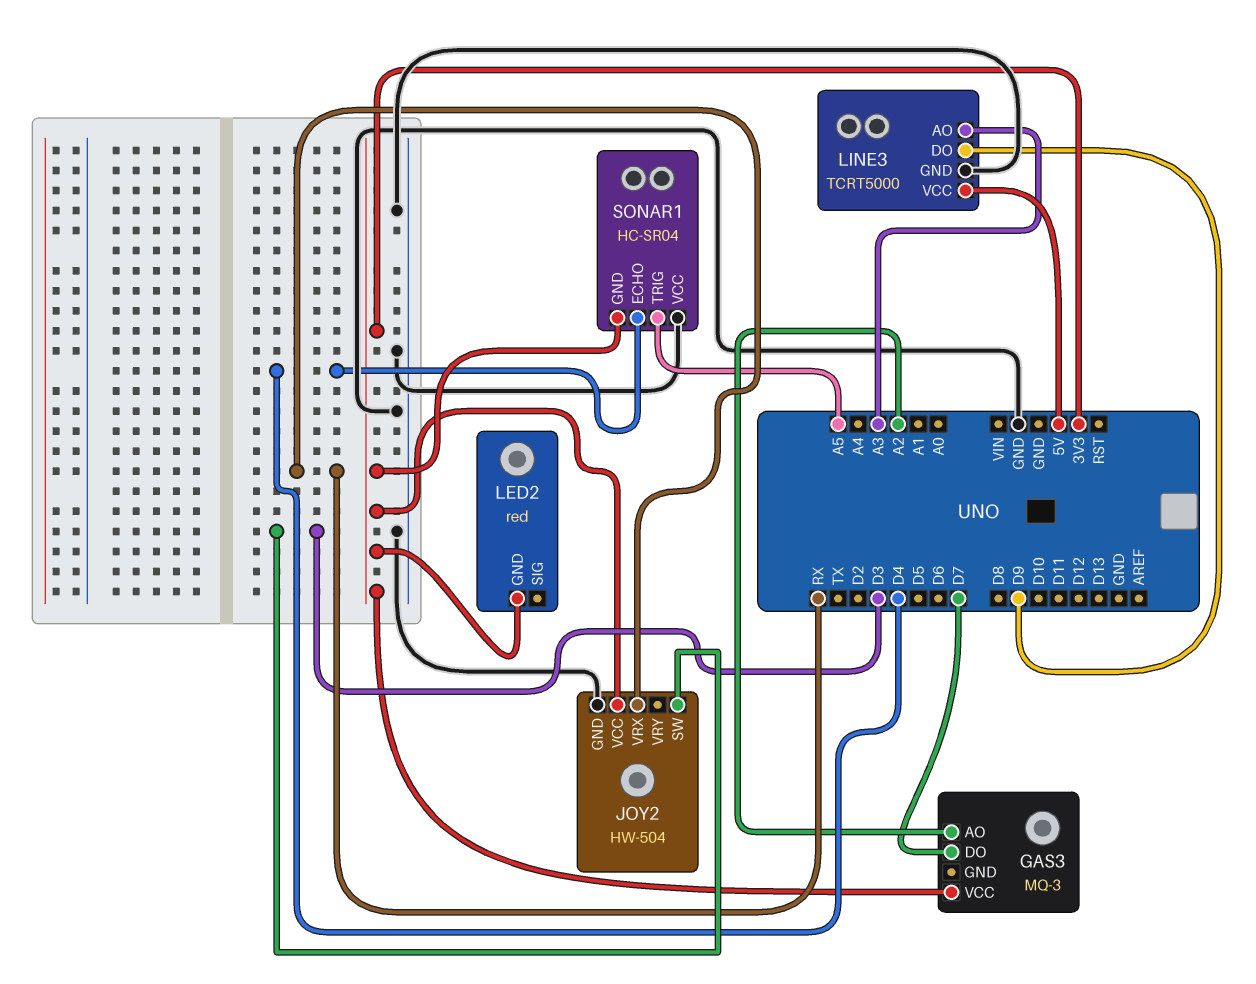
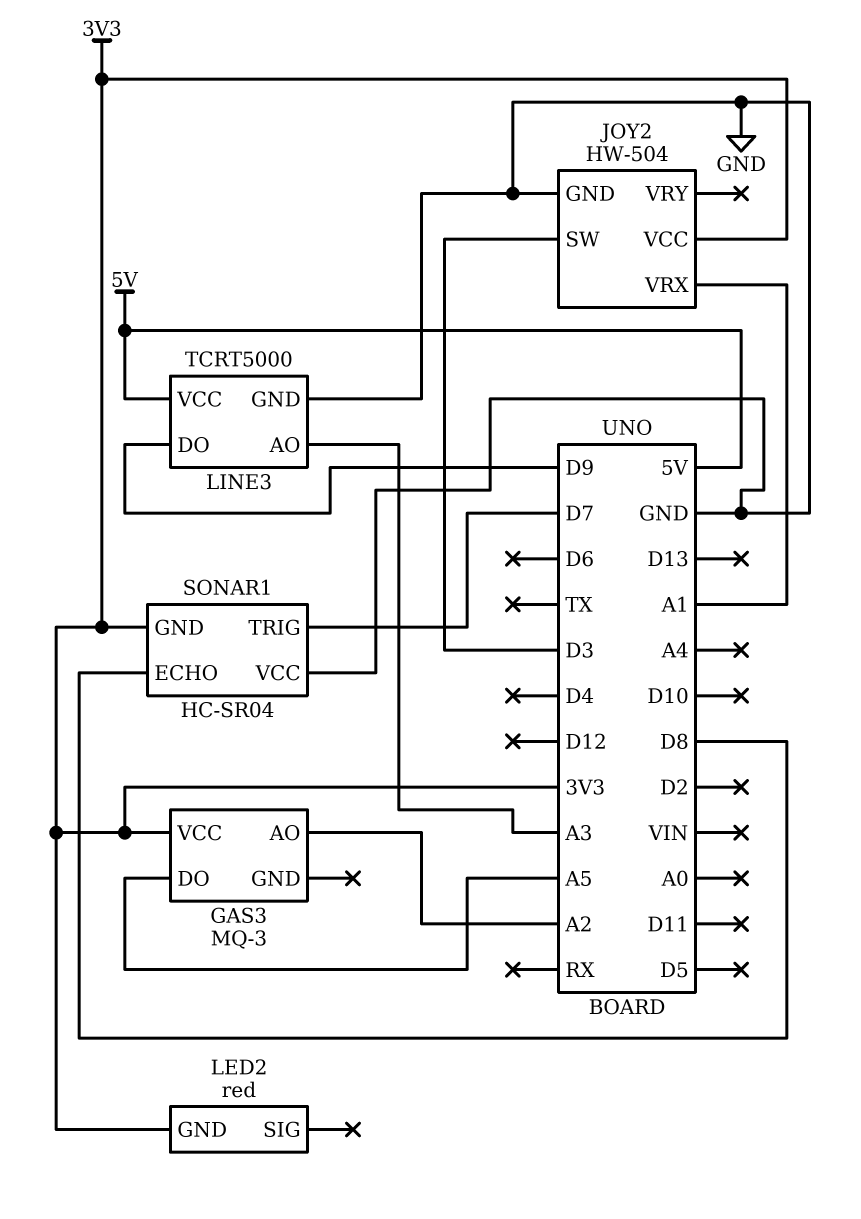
GAS3 pin DO: D7 -> A5
JOY2 pin VRX: RX -> A1
SONAR1 pin ECHO: D4 -> D8
SONAR1 pin TRIG: A5 -> D7

